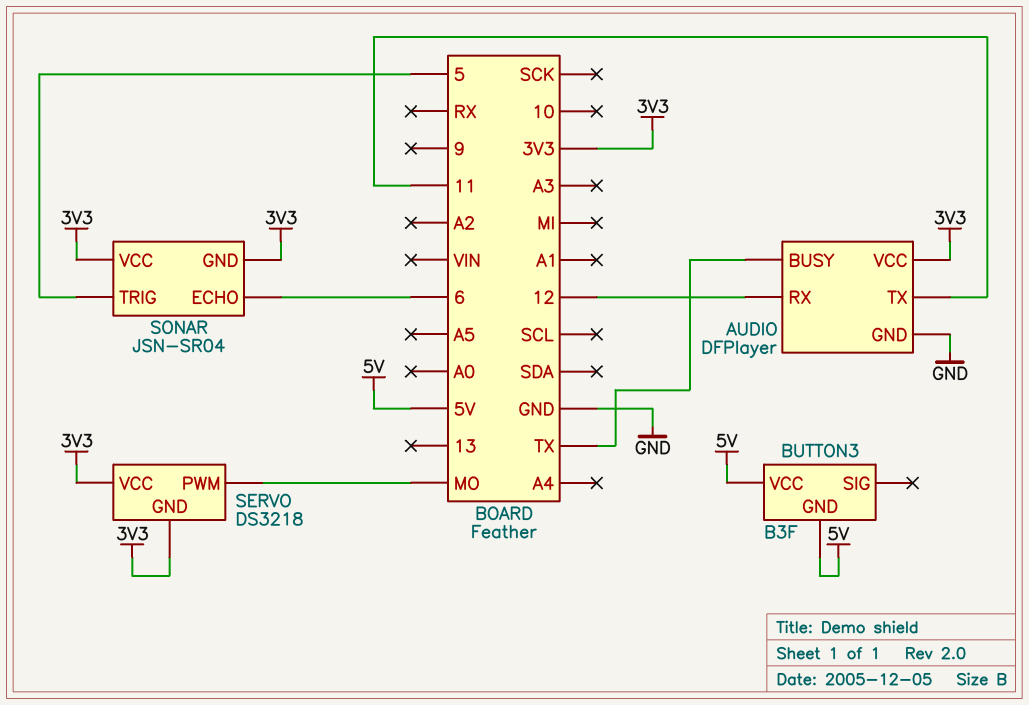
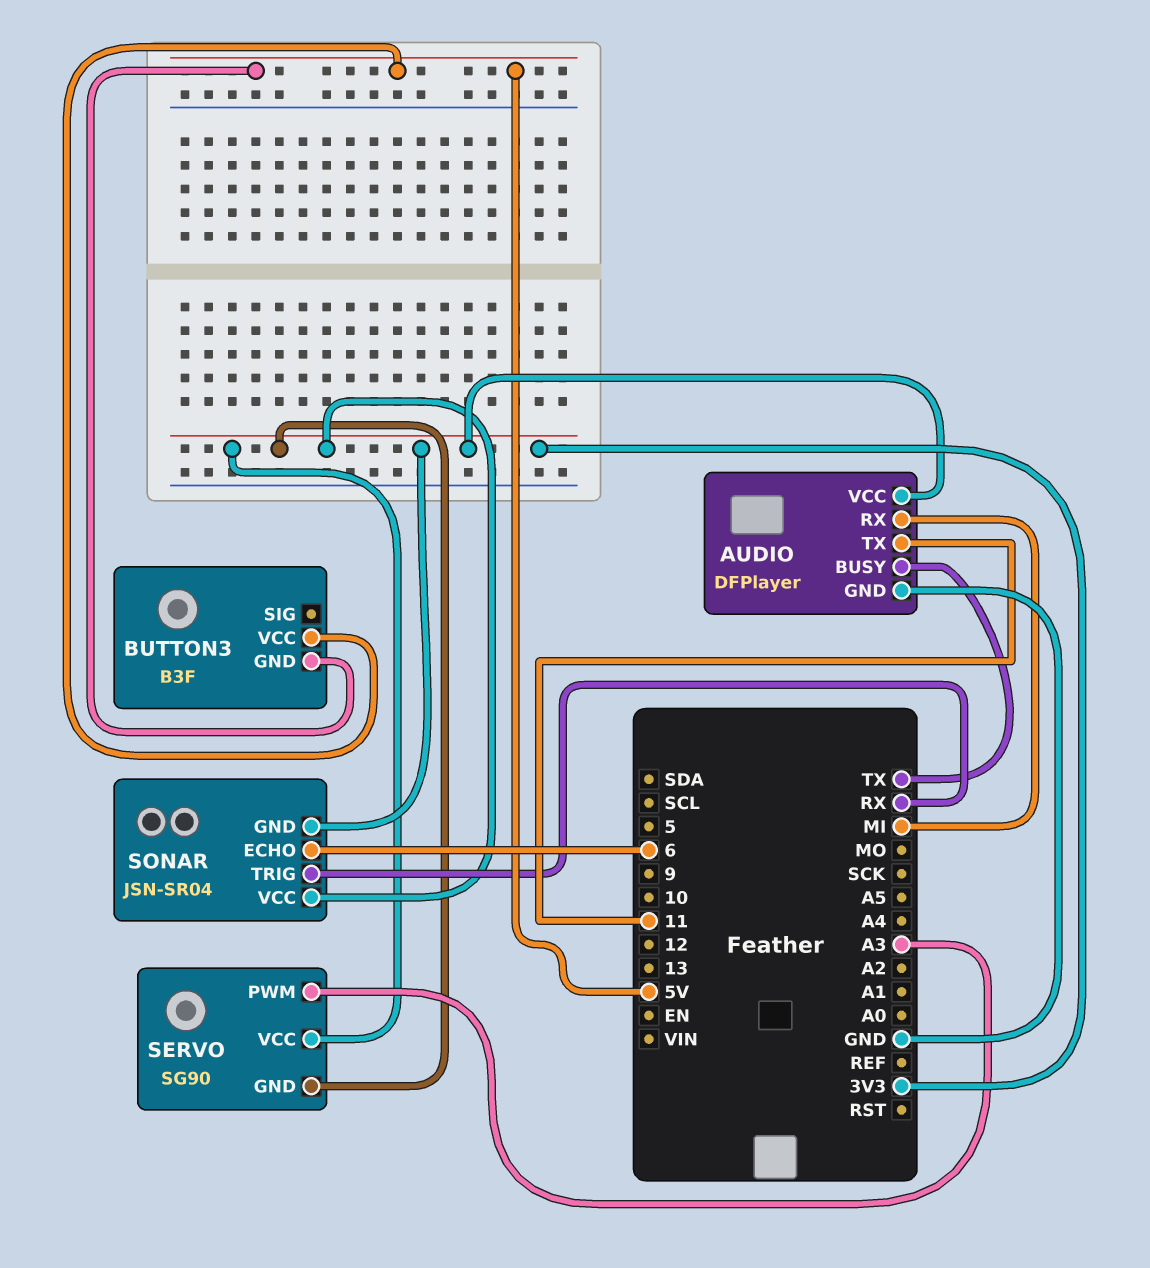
AUDIO pin RX: 12 -> MI
SERVO: DS3218 -> SG90
SERVO pin PWM: MO -> A3
SONAR pin TRIG: 5 -> RX

